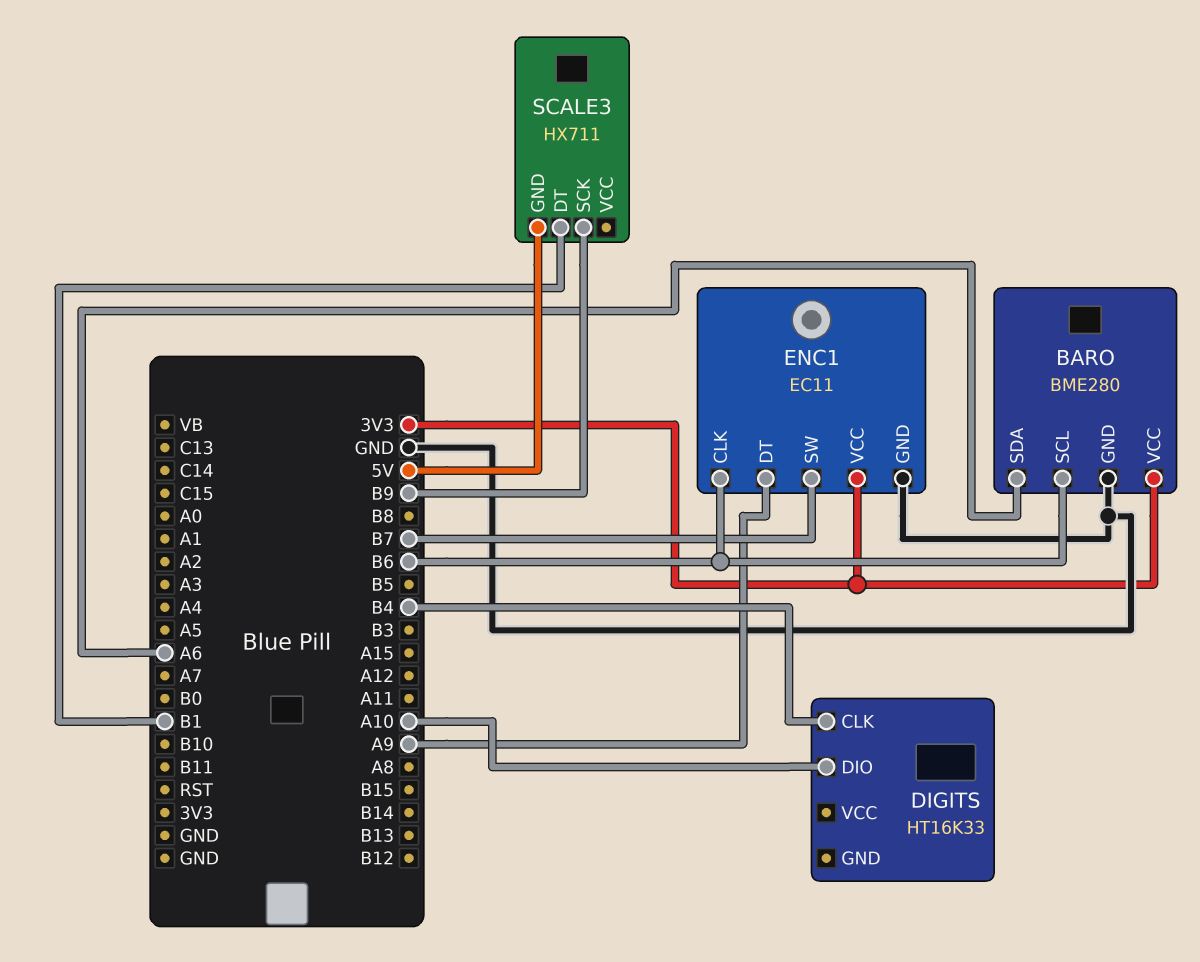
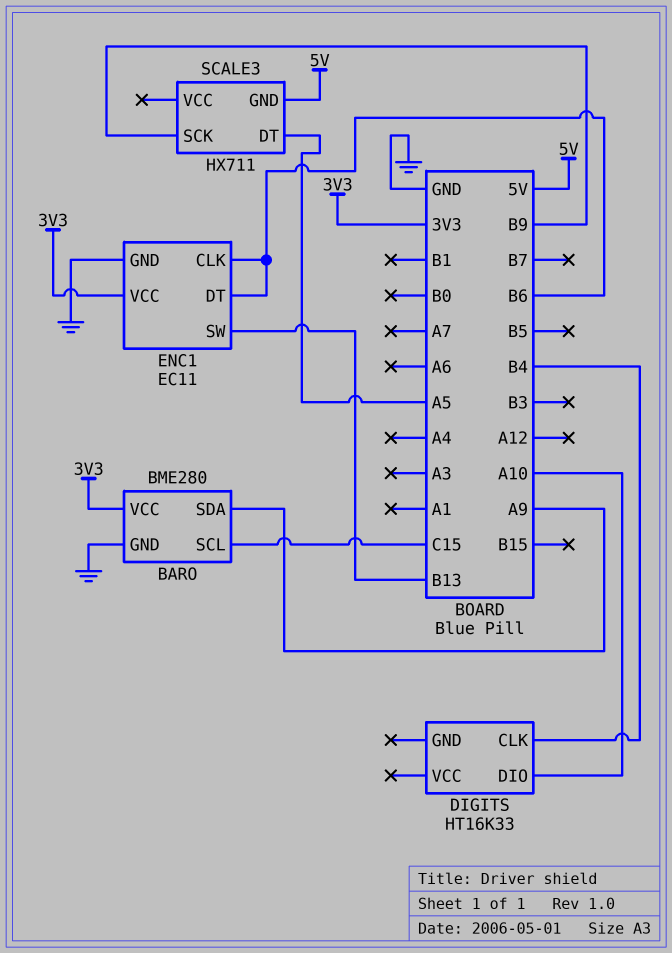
BARO pin SCL: B6 -> C15
BARO pin SDA: A6 -> A9
ENC1 pin DT: A9 -> B6
ENC1 pin SW: B7 -> B13
SCALE3 pin DT: B1 -> A5

